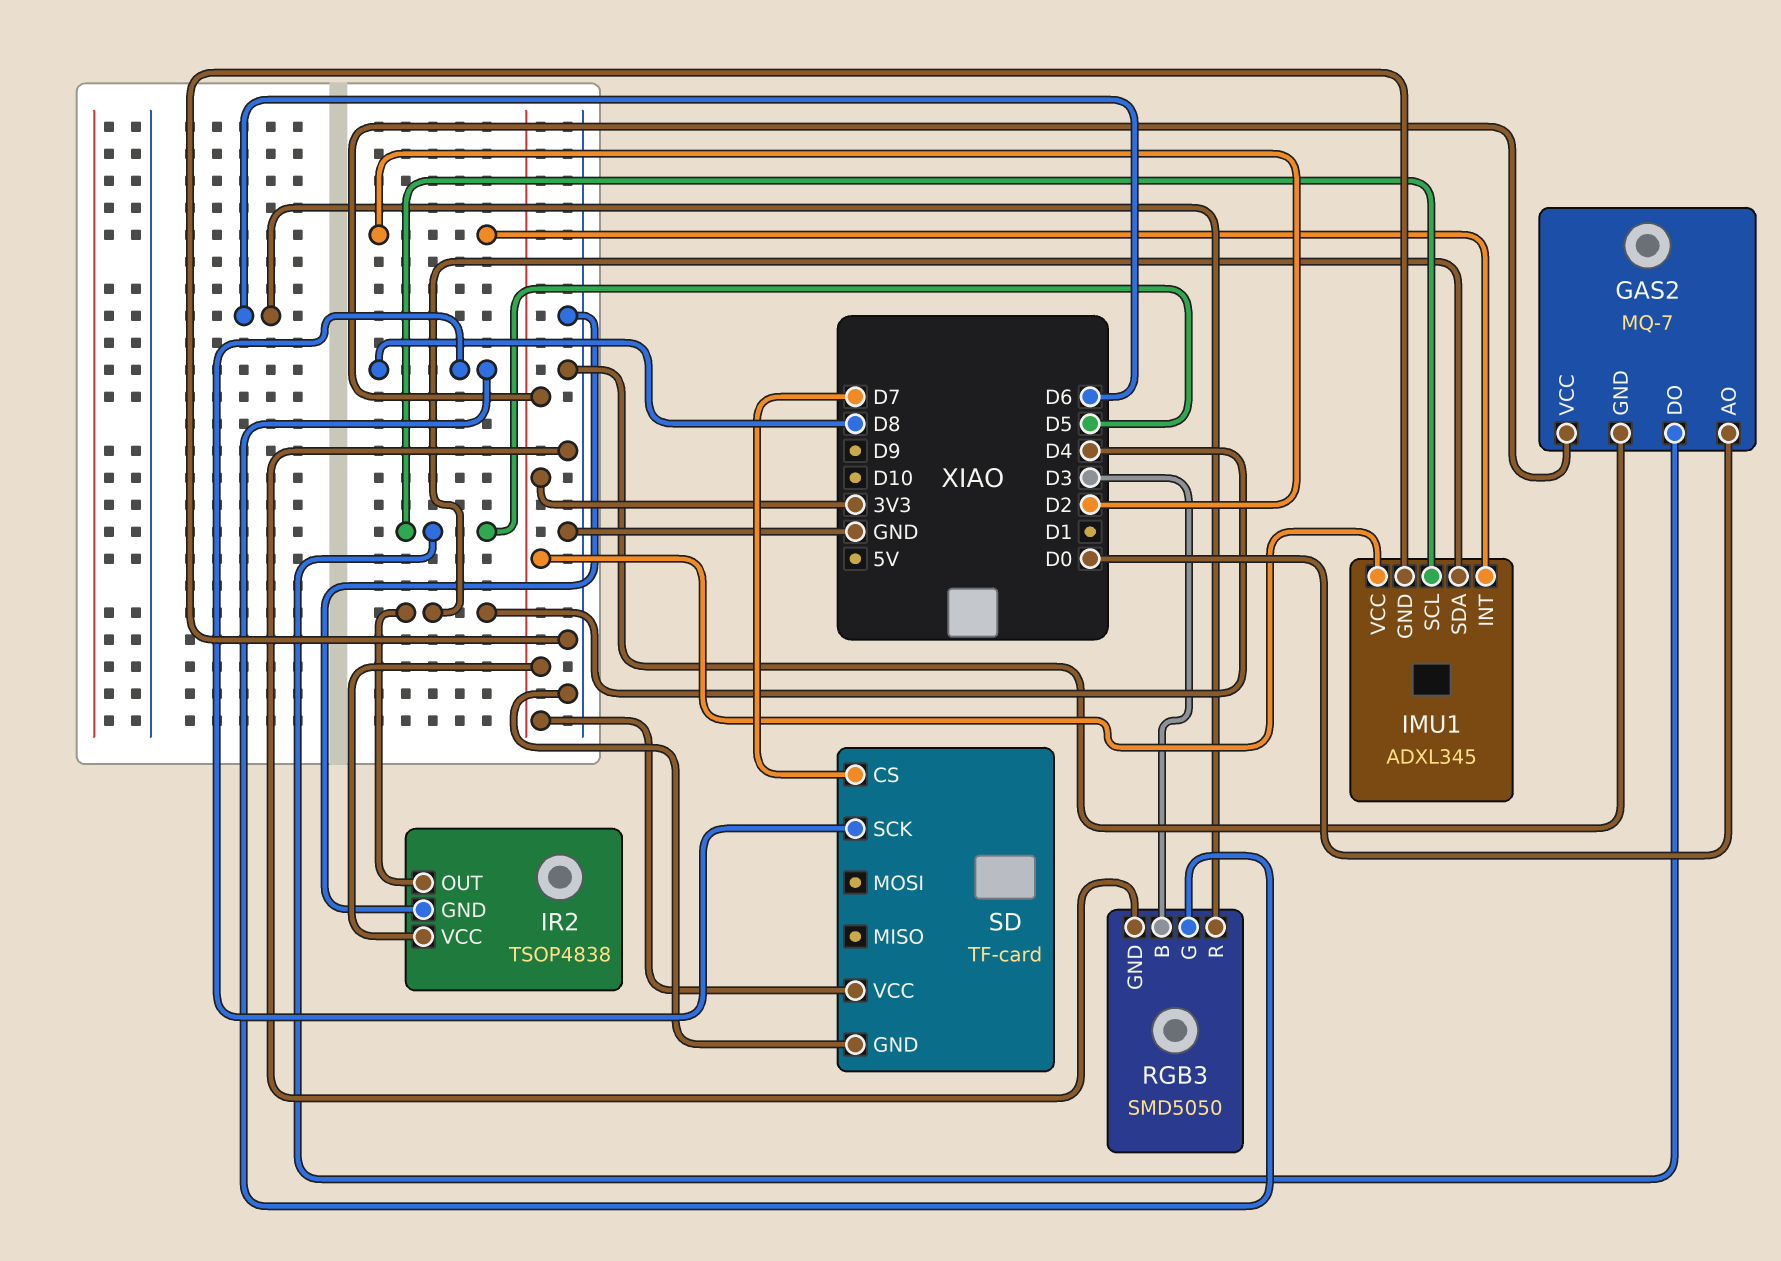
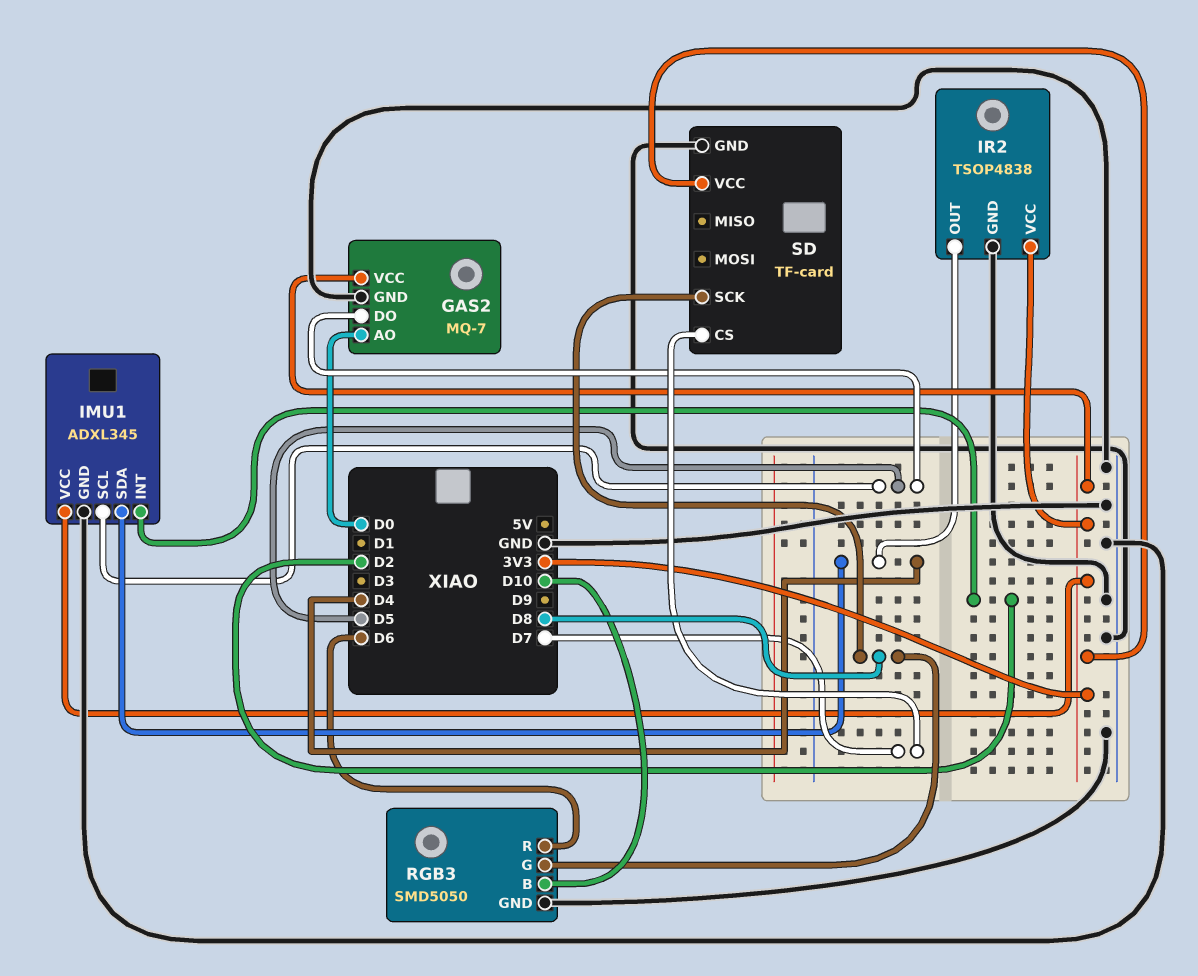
RGB3 pin B: D3 -> D10

